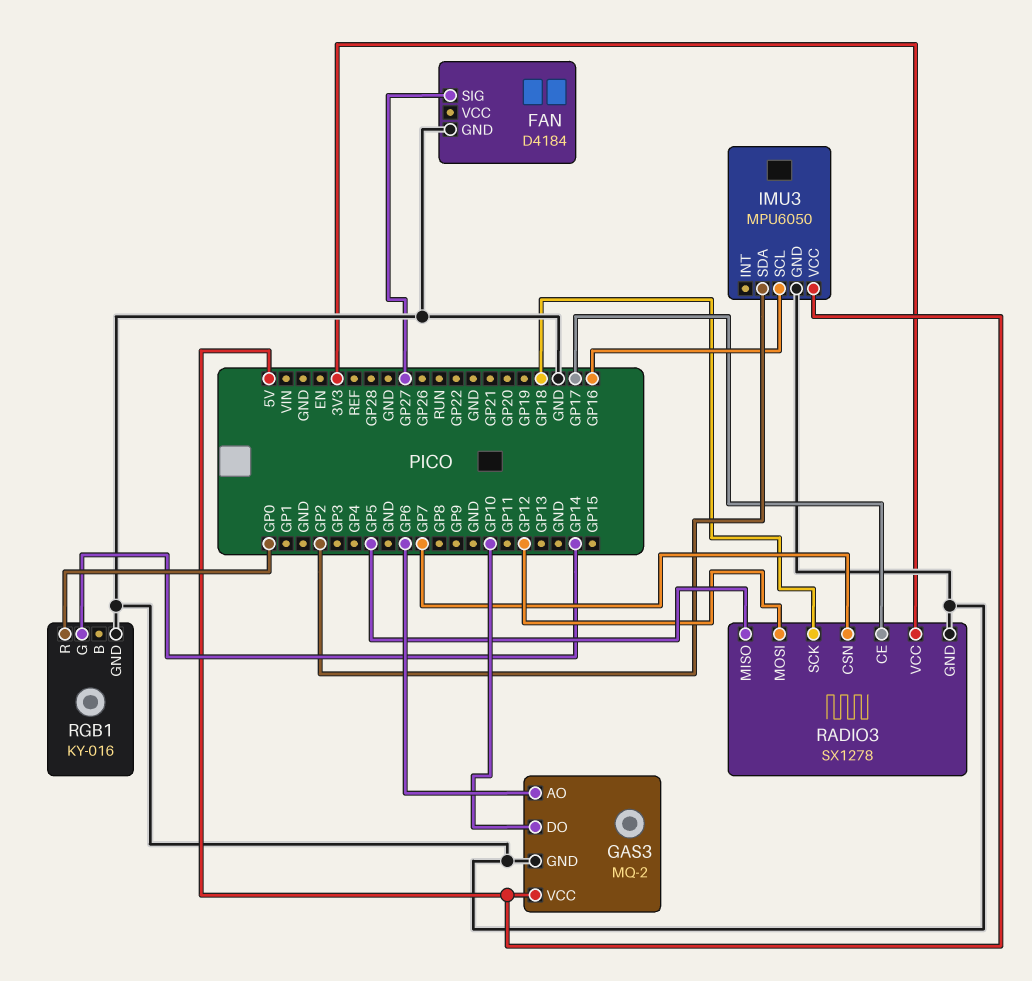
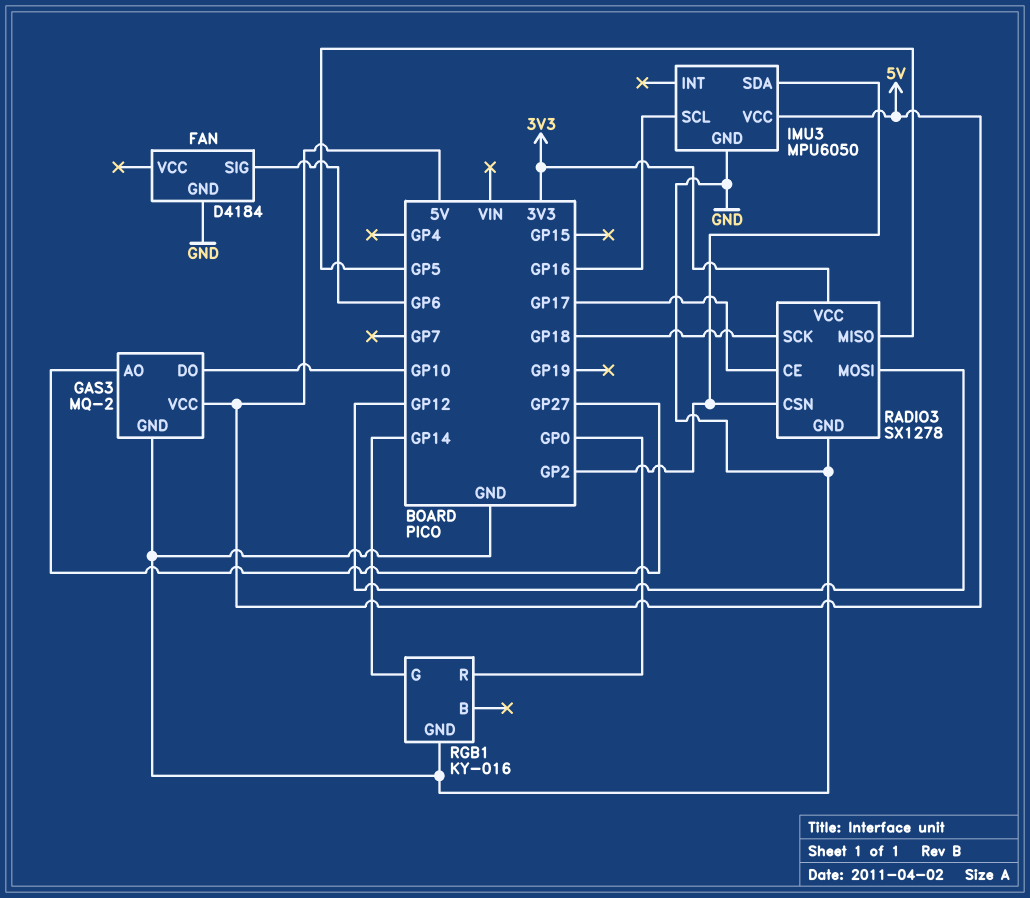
FAN pin SIG: GP27 -> GP6
GAS3 pin AO: GP6 -> GP27
RADIO3 pin CSN: GP7 -> GP2

